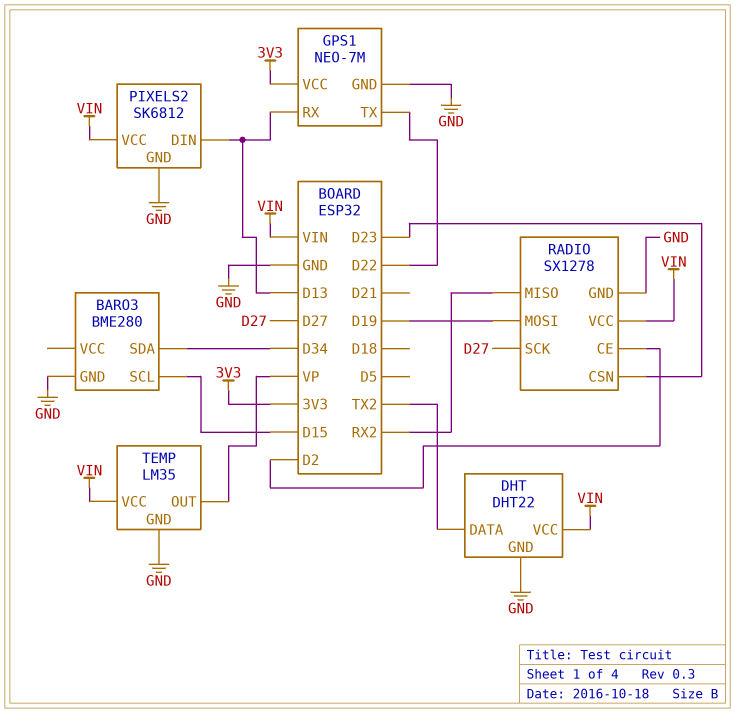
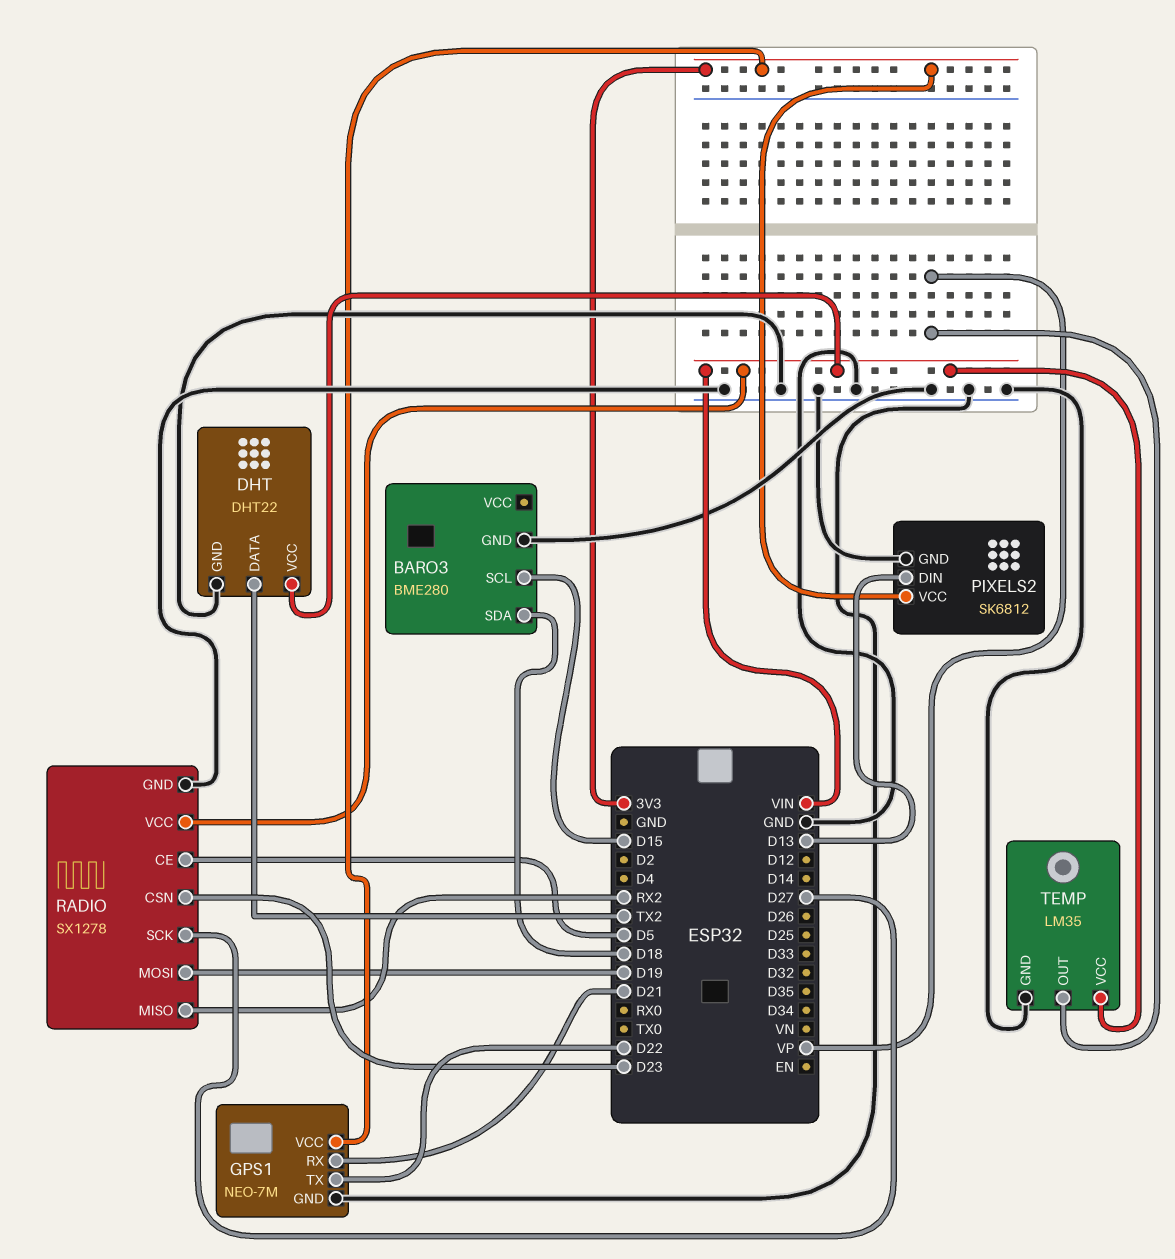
BARO3 pin SDA: D34 -> D18
GPS1 pin RX: D13 -> D21
PIXELS2 pin VCC: VIN -> 3V3
RADIO pin CE: D2 -> D5

